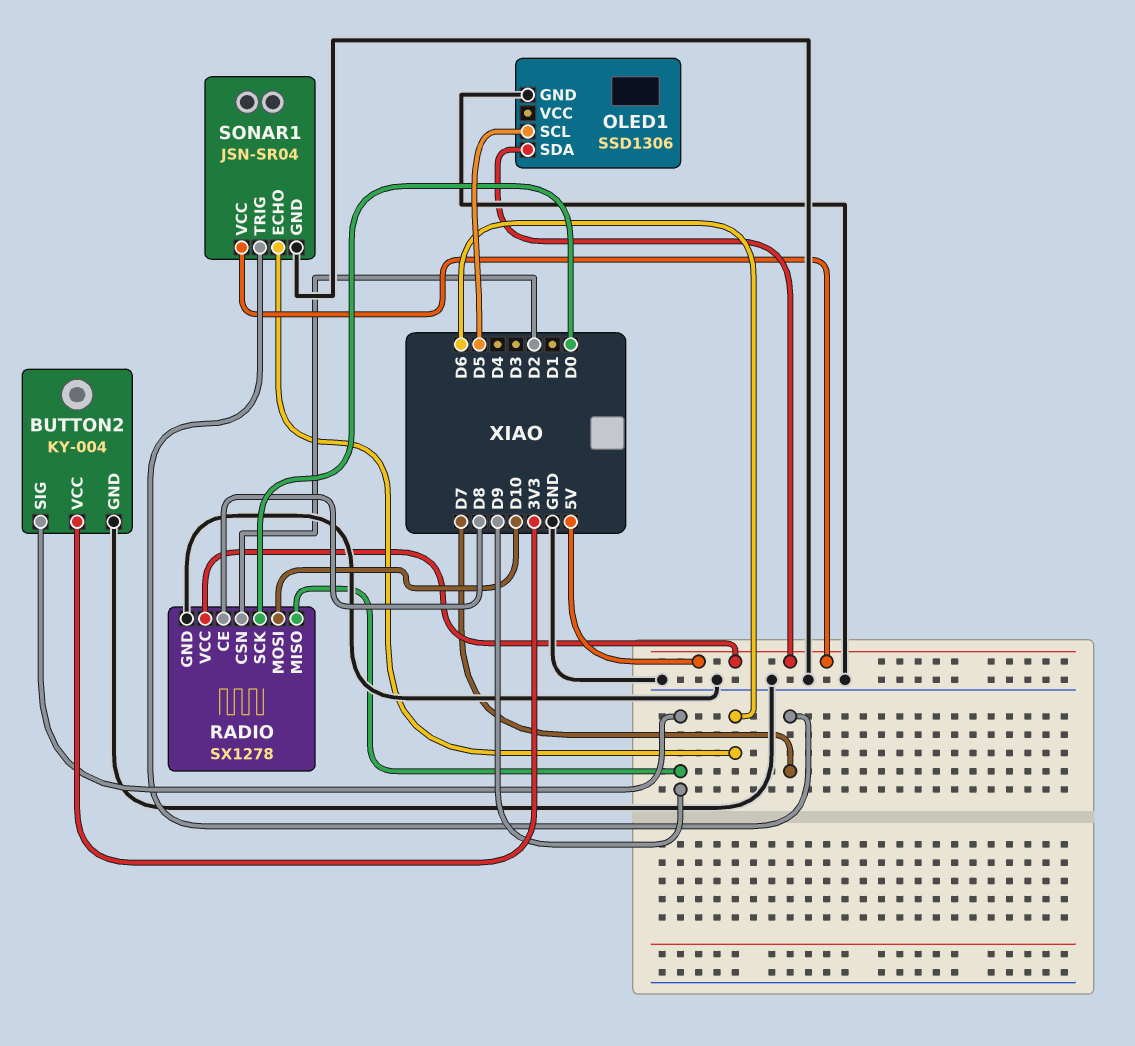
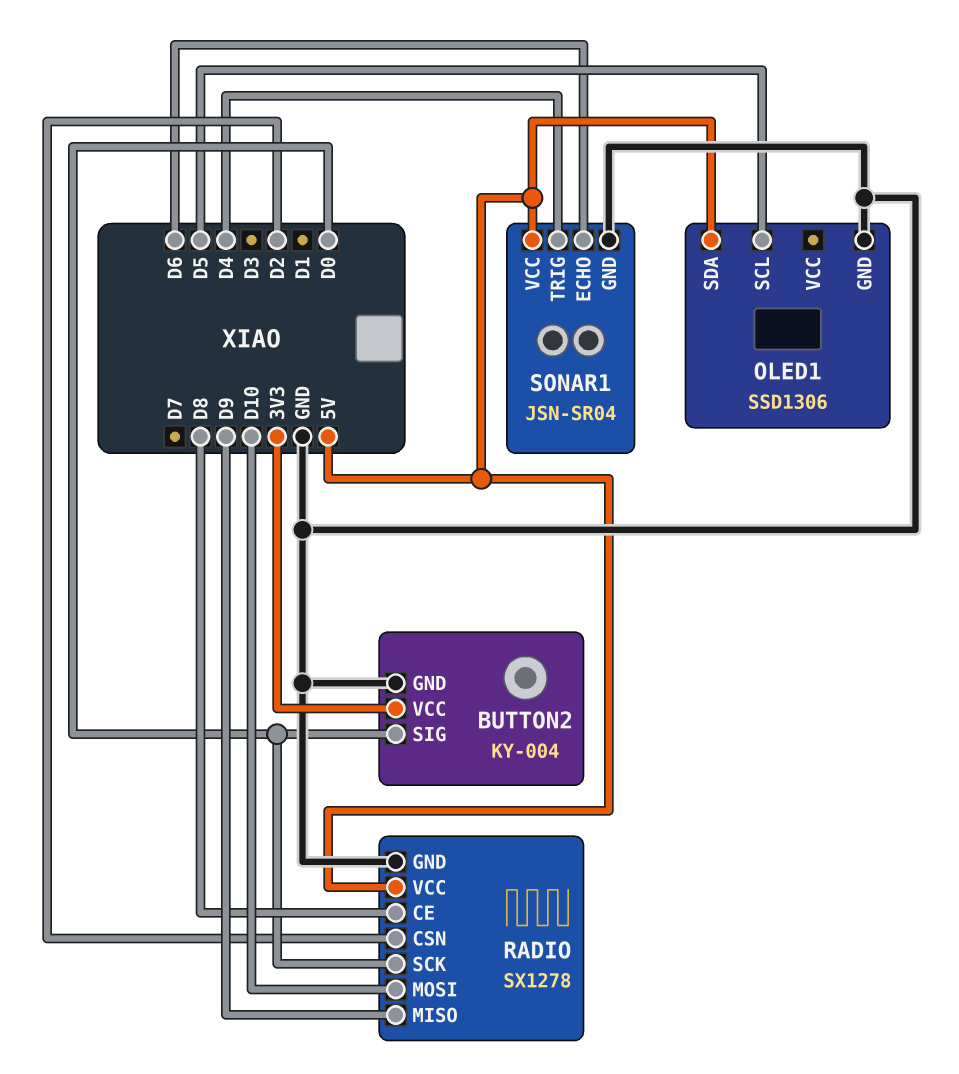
BUTTON2 pin SIG: D9 -> D0
SONAR1 pin TRIG: D7 -> D4

